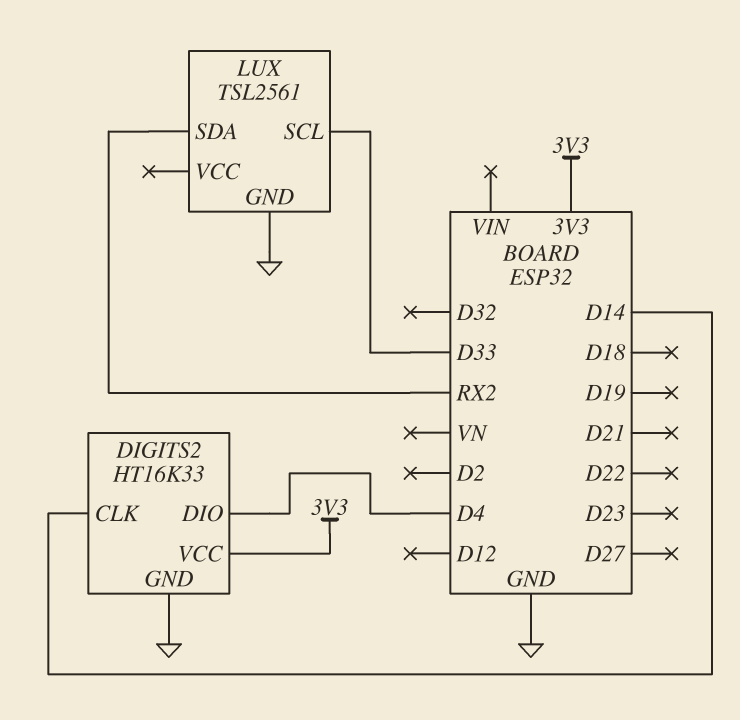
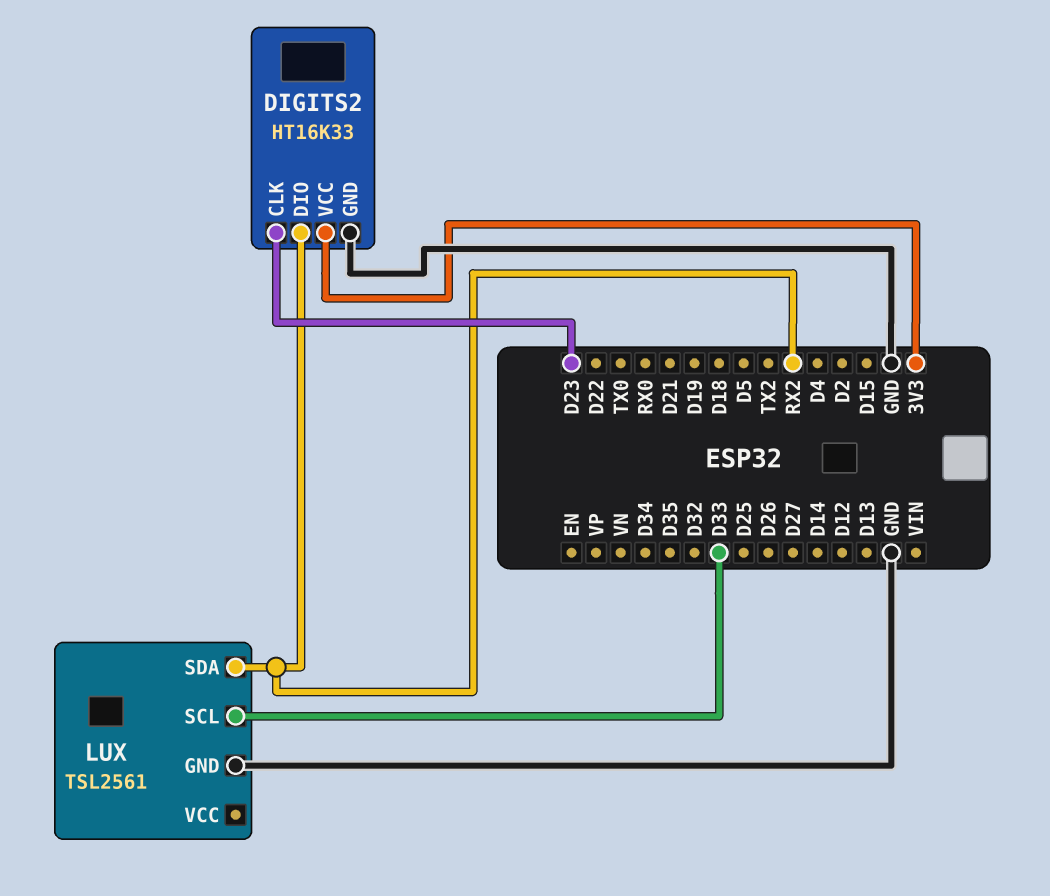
DIGITS2 pin CLK: D14 -> D23
DIGITS2 pin DIO: D4 -> RX2

